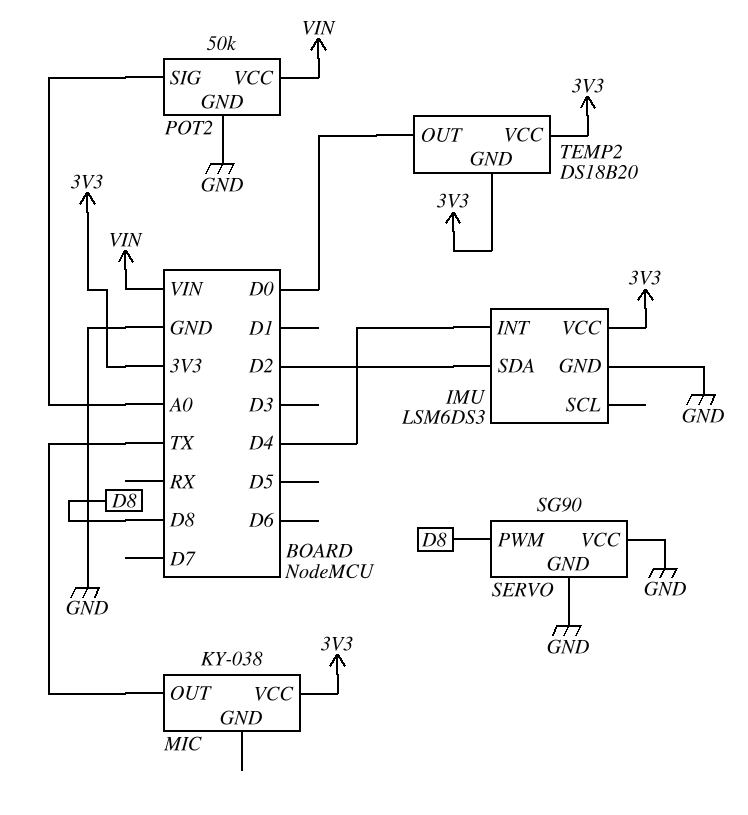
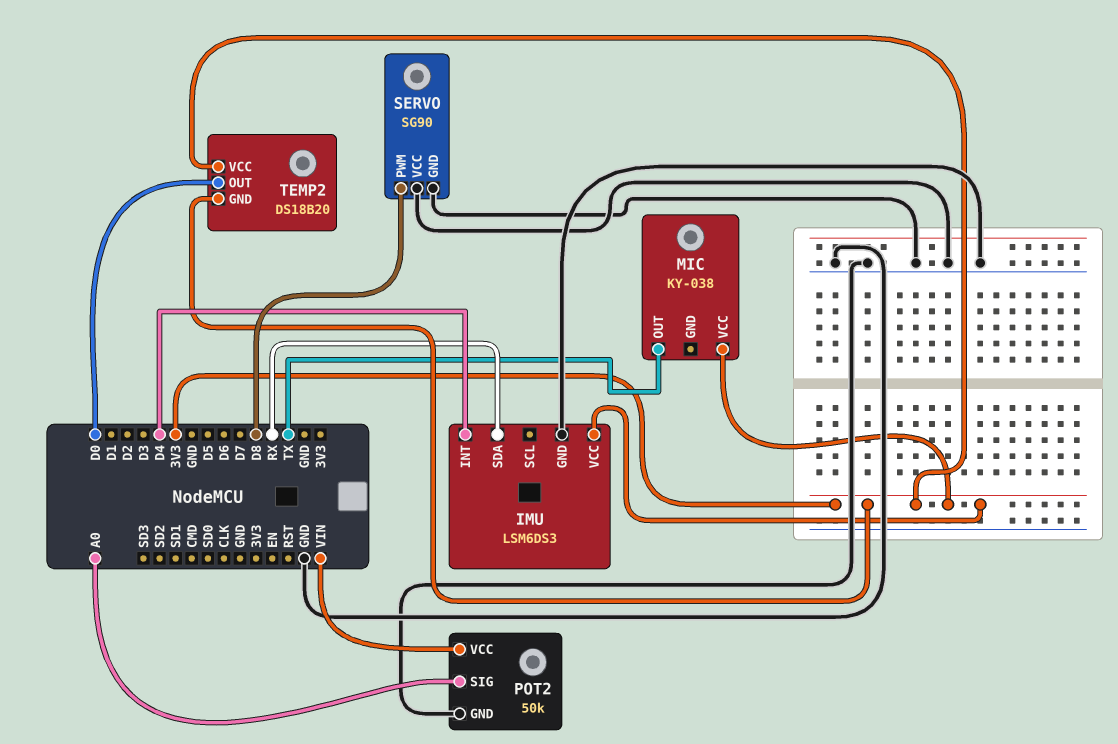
IMU pin SDA: D2 -> RX

